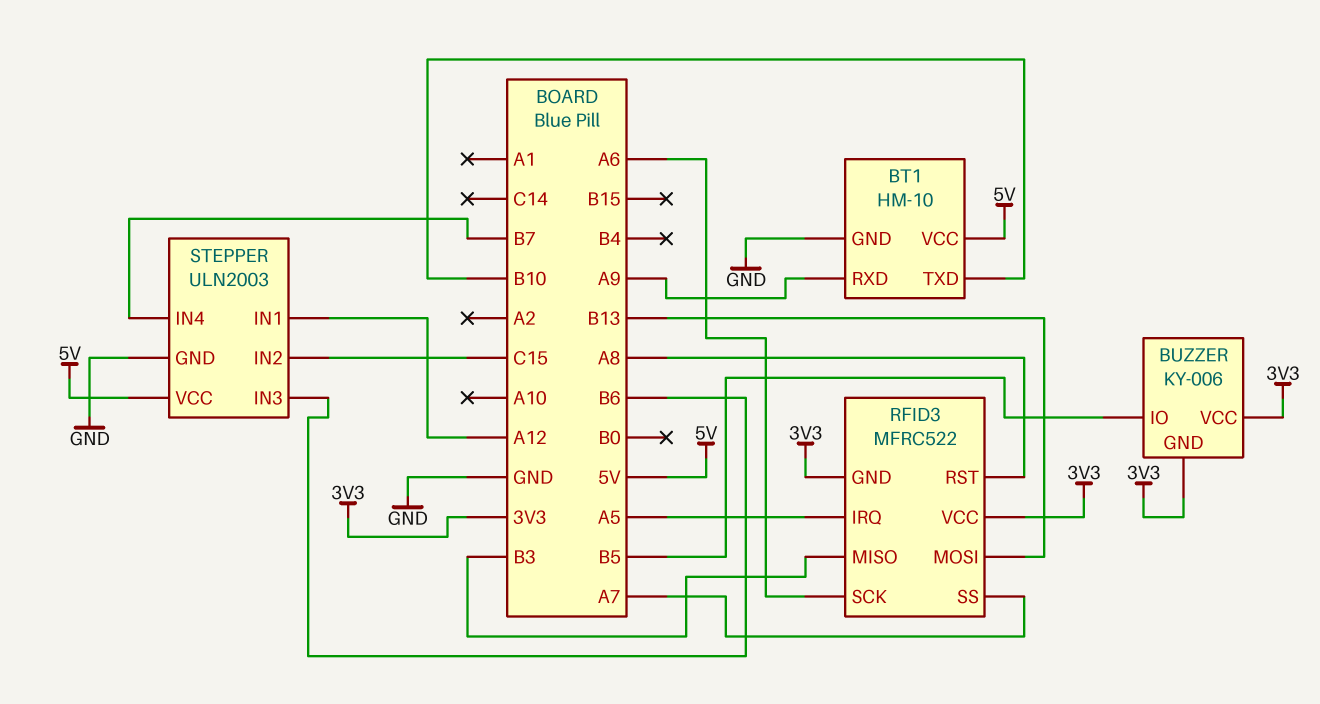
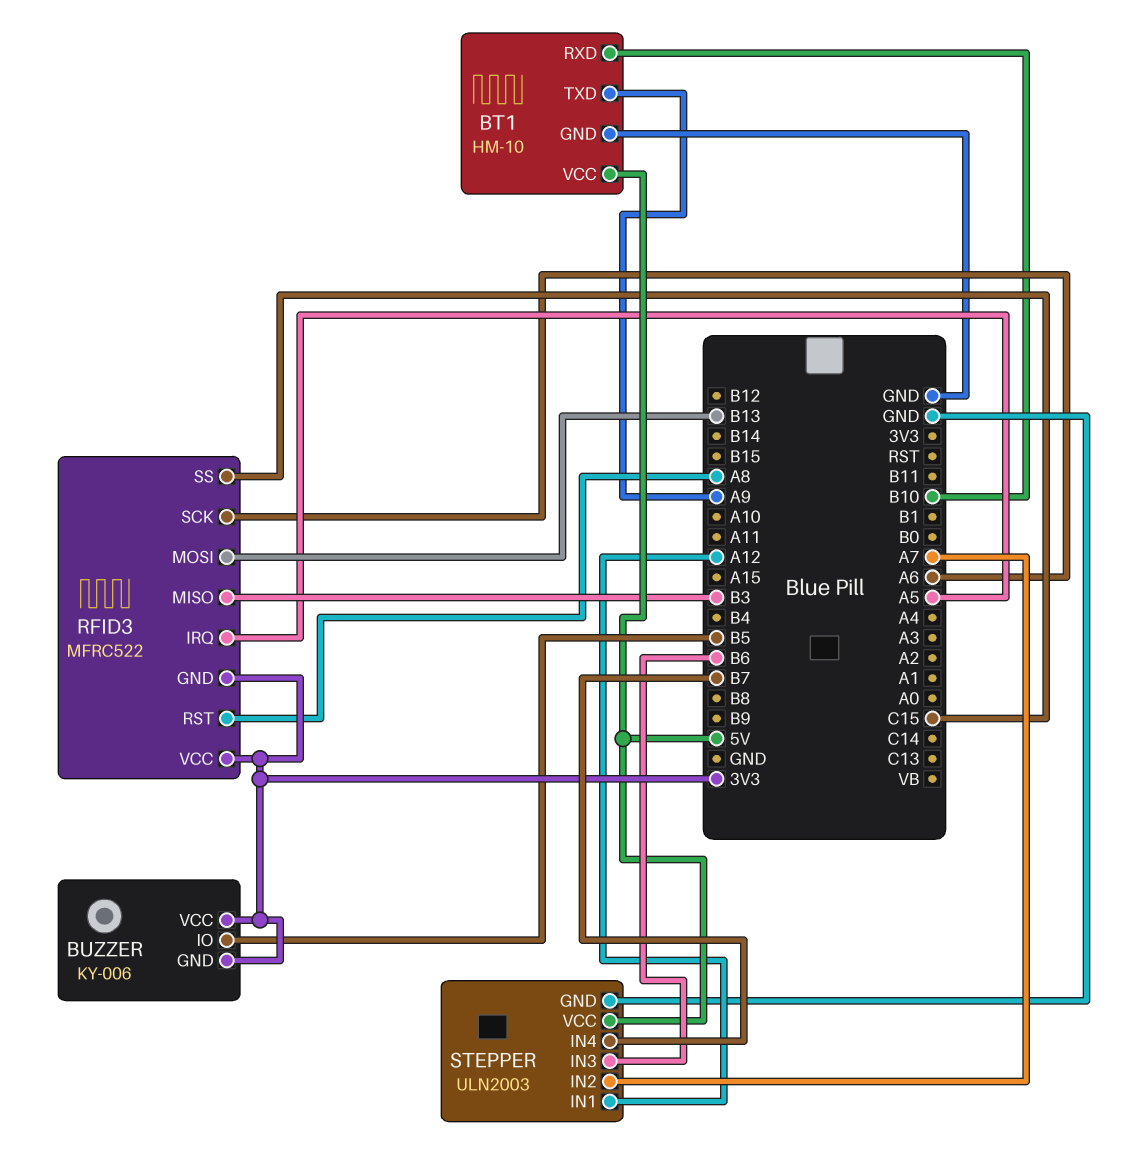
BT1 pin RXD: A9 -> B10
BT1 pin TXD: B10 -> A9
RFID3 pin SS: A7 -> C15
STEPPER pin IN2: C15 -> A7

